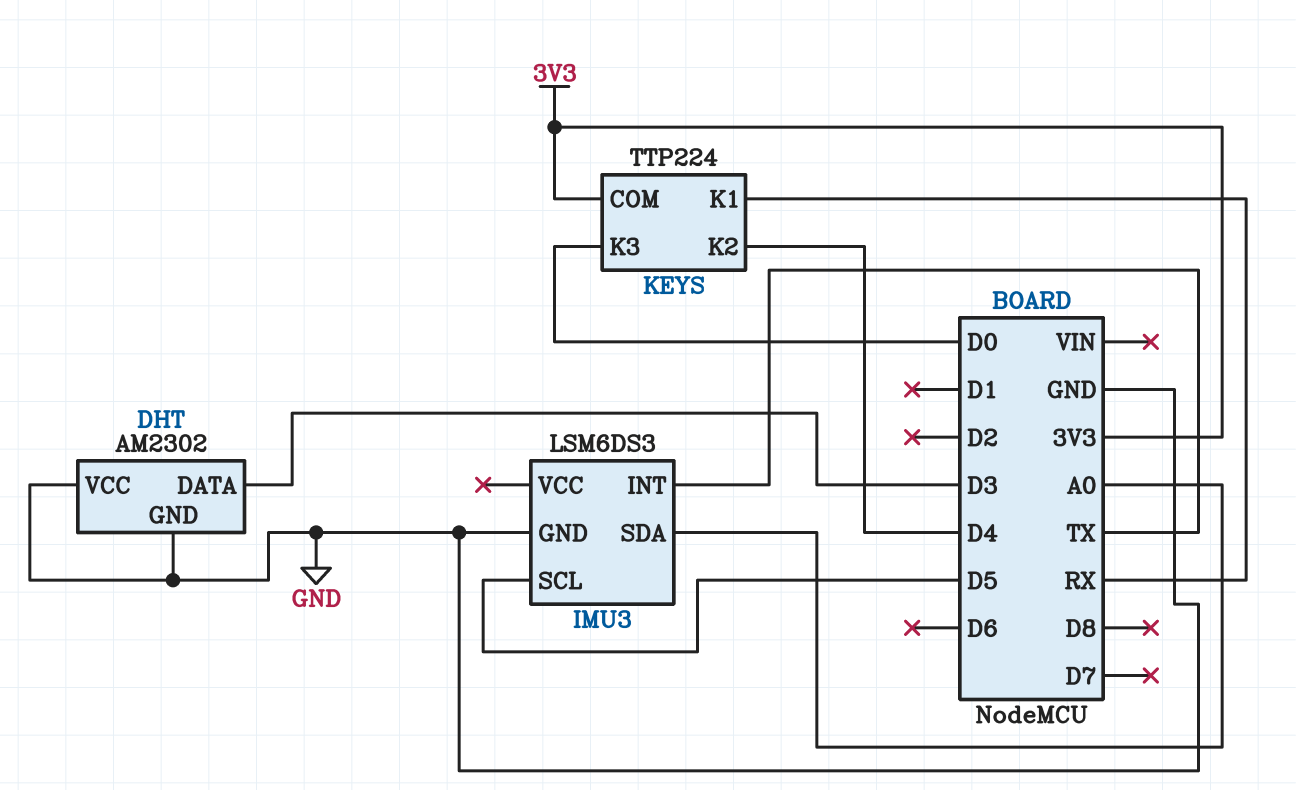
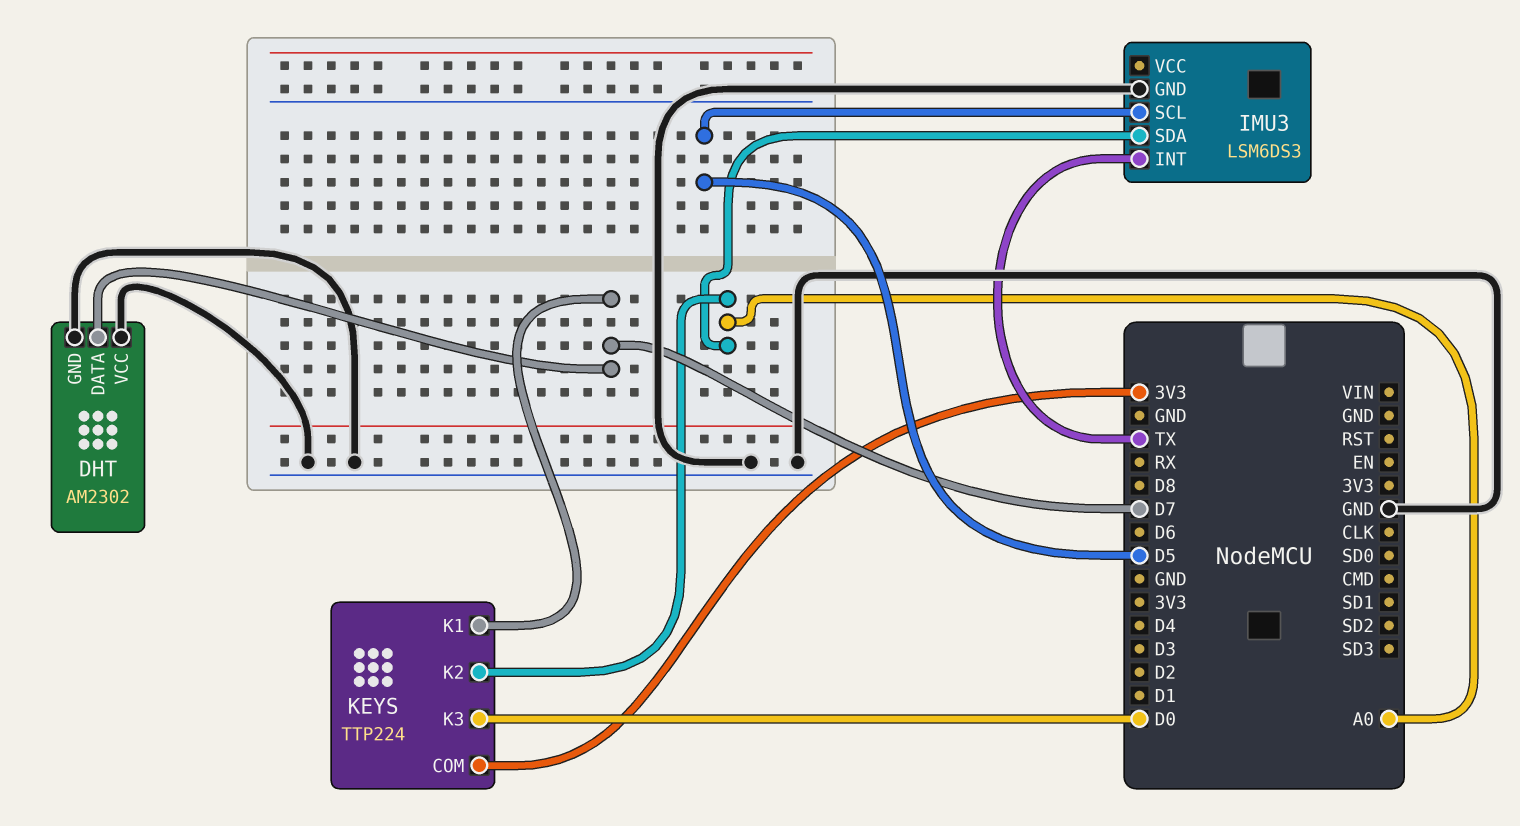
DHT pin DATA: D3 -> D7
KEYS pin K1: RX -> D7
KEYS pin K2: D4 -> A0

